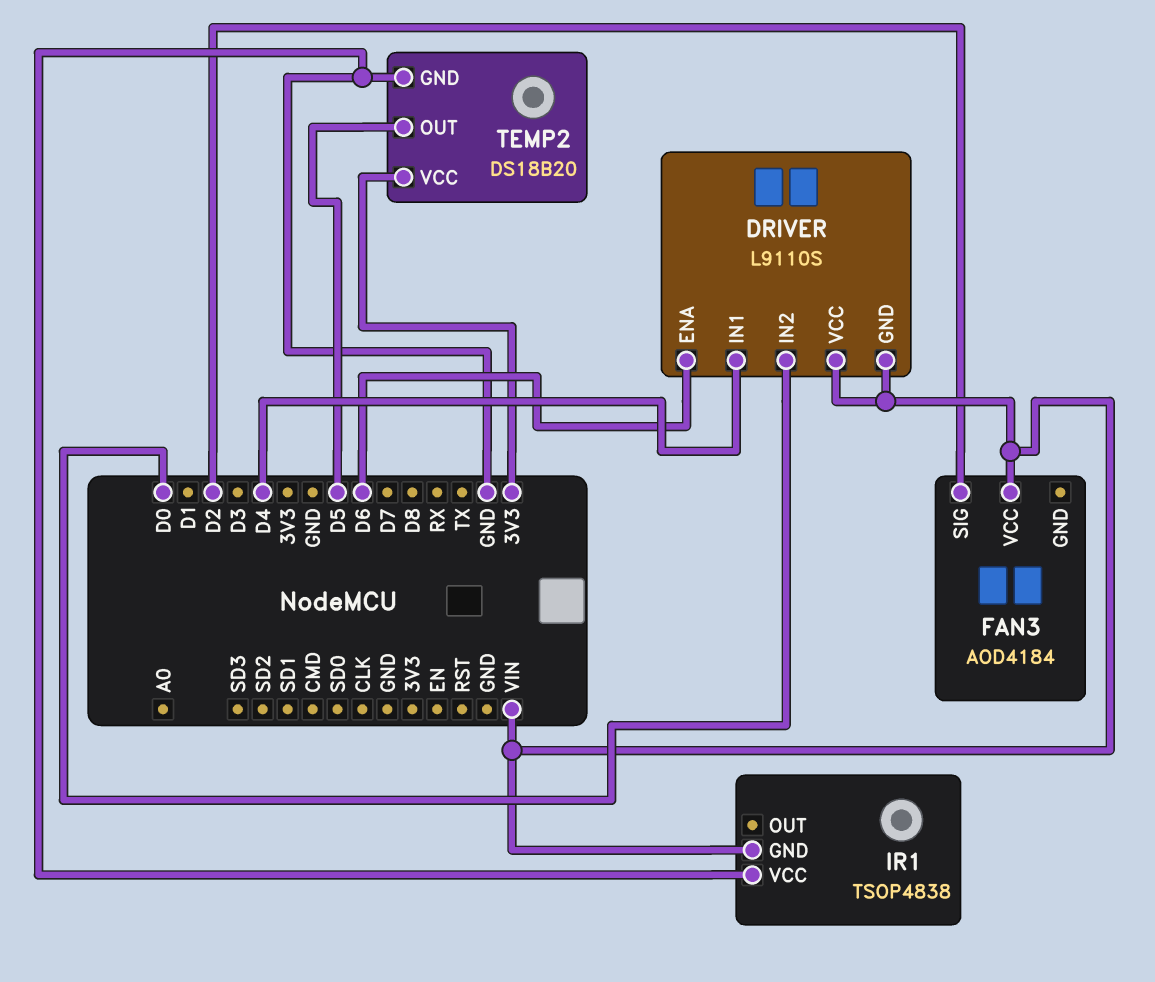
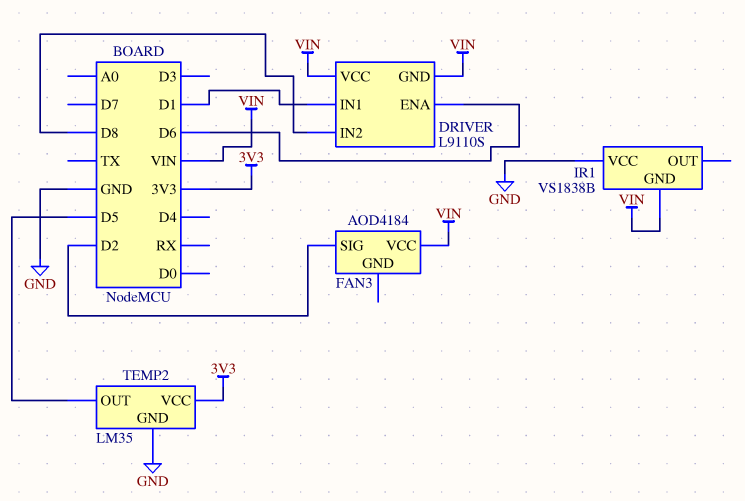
DRIVER pin IN1: D4 -> D1
DRIVER pin IN2: D0 -> D8
IR1: TSOP4838 -> VS1838B
TEMP2: DS18B20 -> LM35

